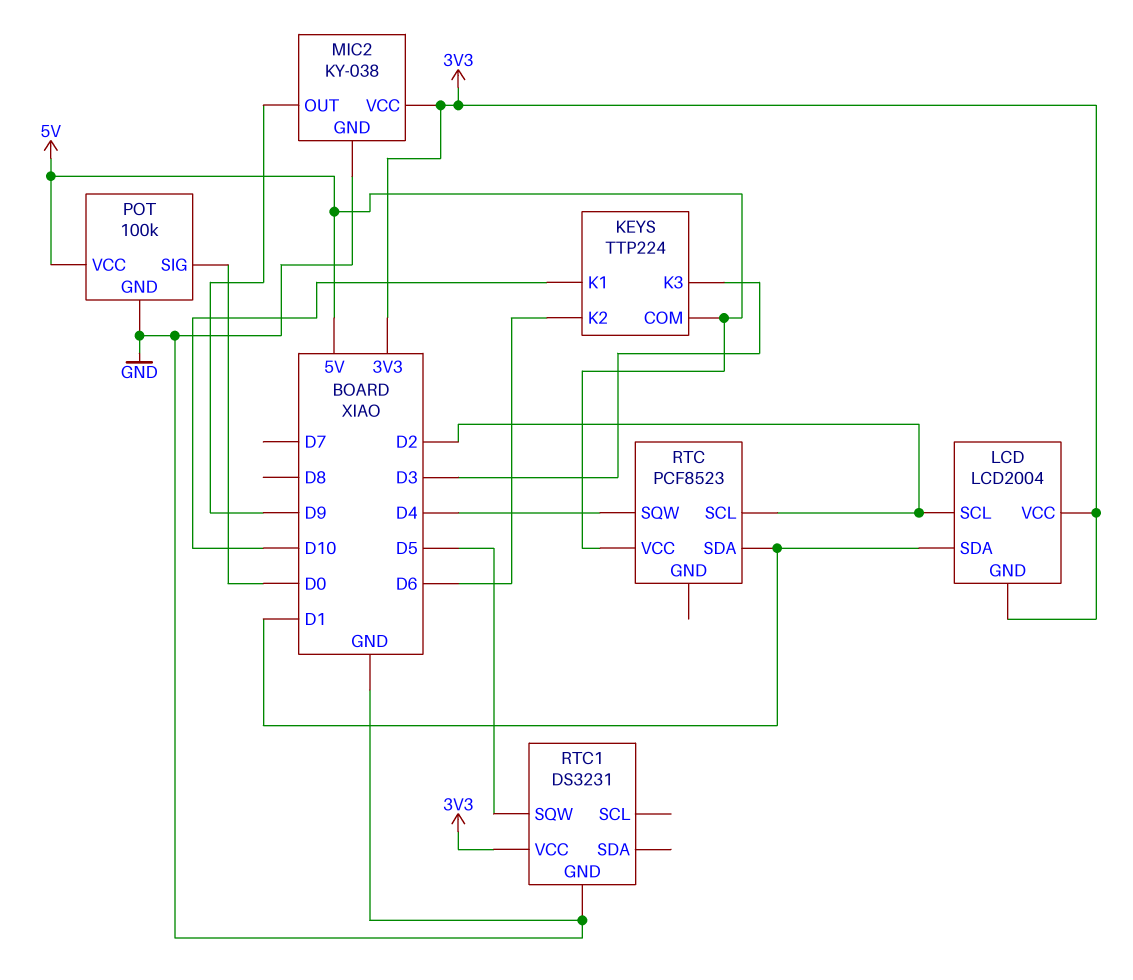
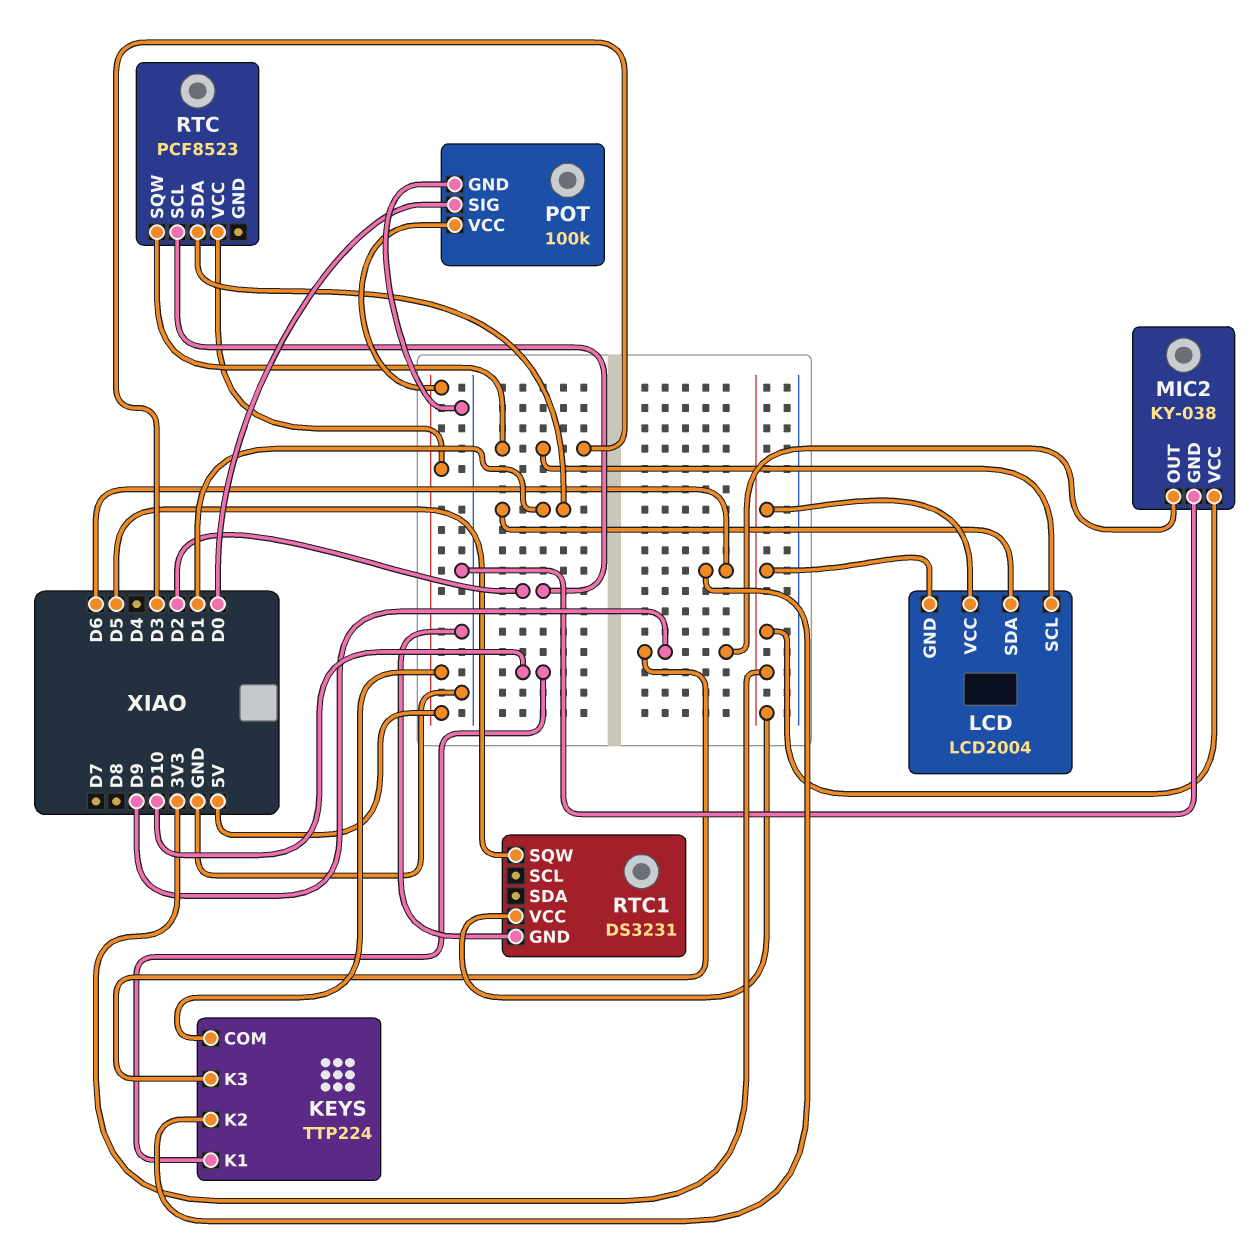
KEYS pin K3: D3 -> D9
LCD pin SCL: D2 -> D3
RTC pin SQW: D4 -> D3

